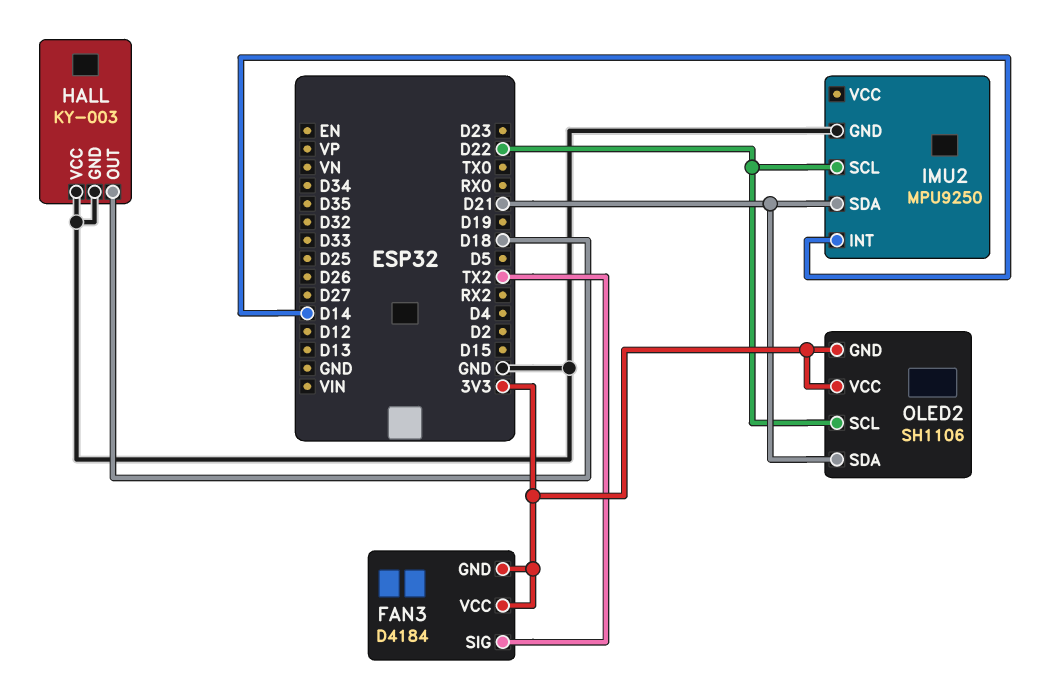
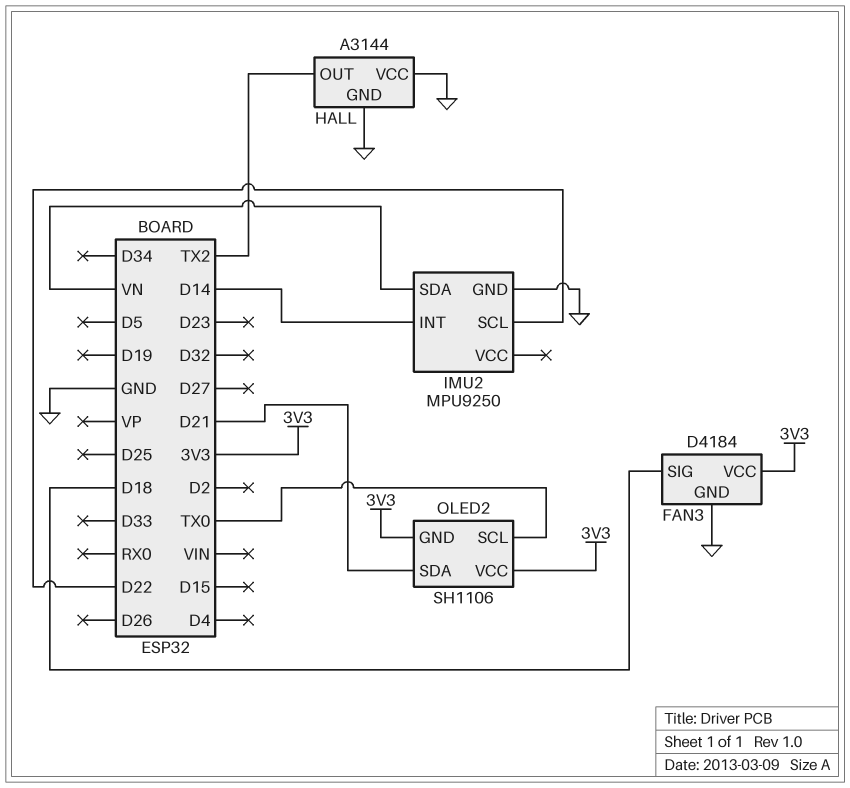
FAN3 pin GND: 3V3 -> GND
FAN3 pin SIG: TX2 -> D18
HALL: KY-003 -> A3144
HALL pin OUT: D18 -> TX2
IMU2 pin SDA: D21 -> VN
OLED2 pin SCL: D22 -> TX0

